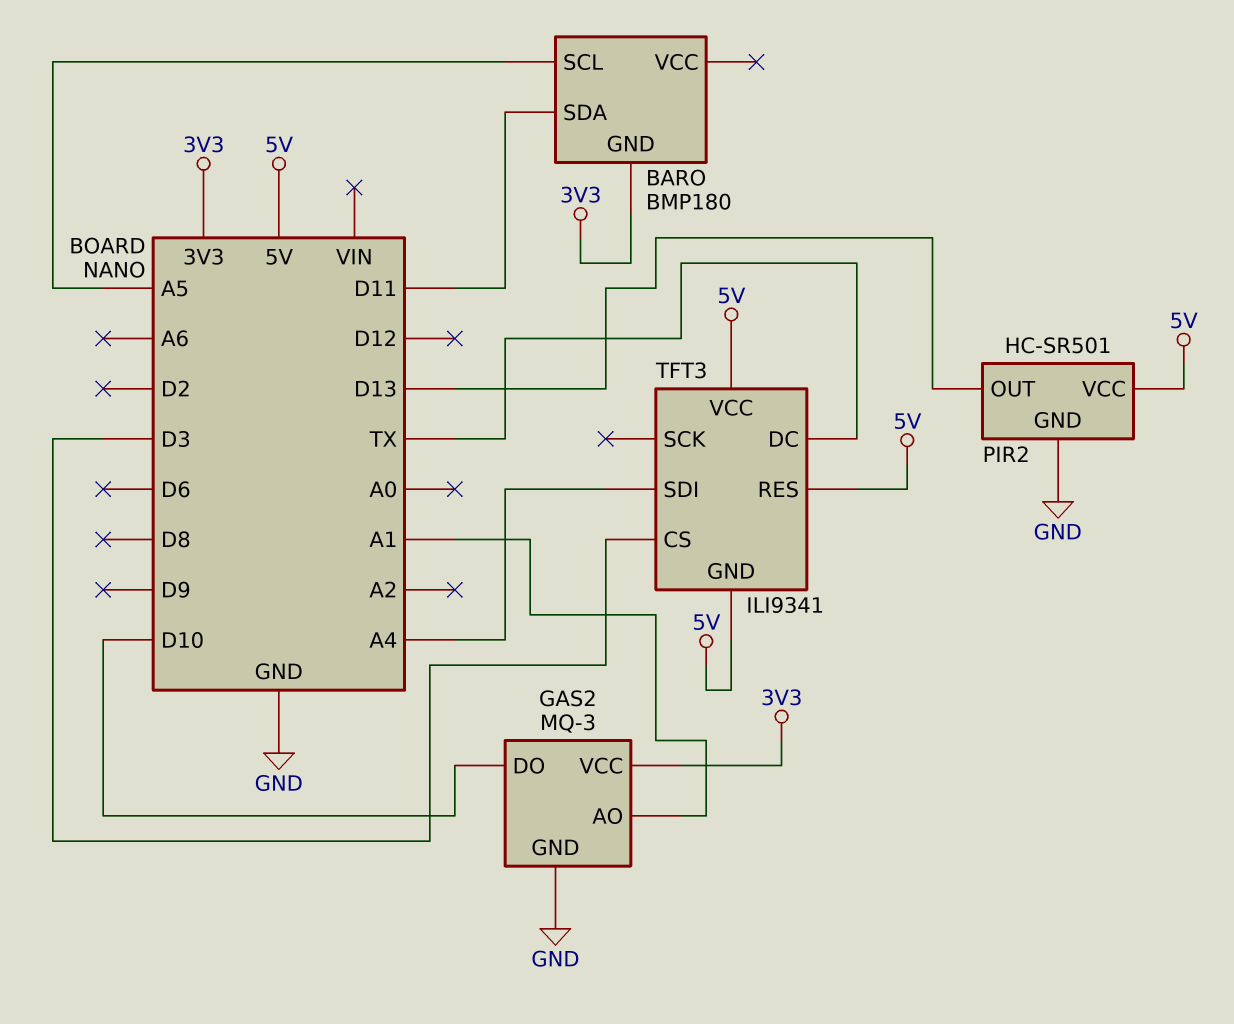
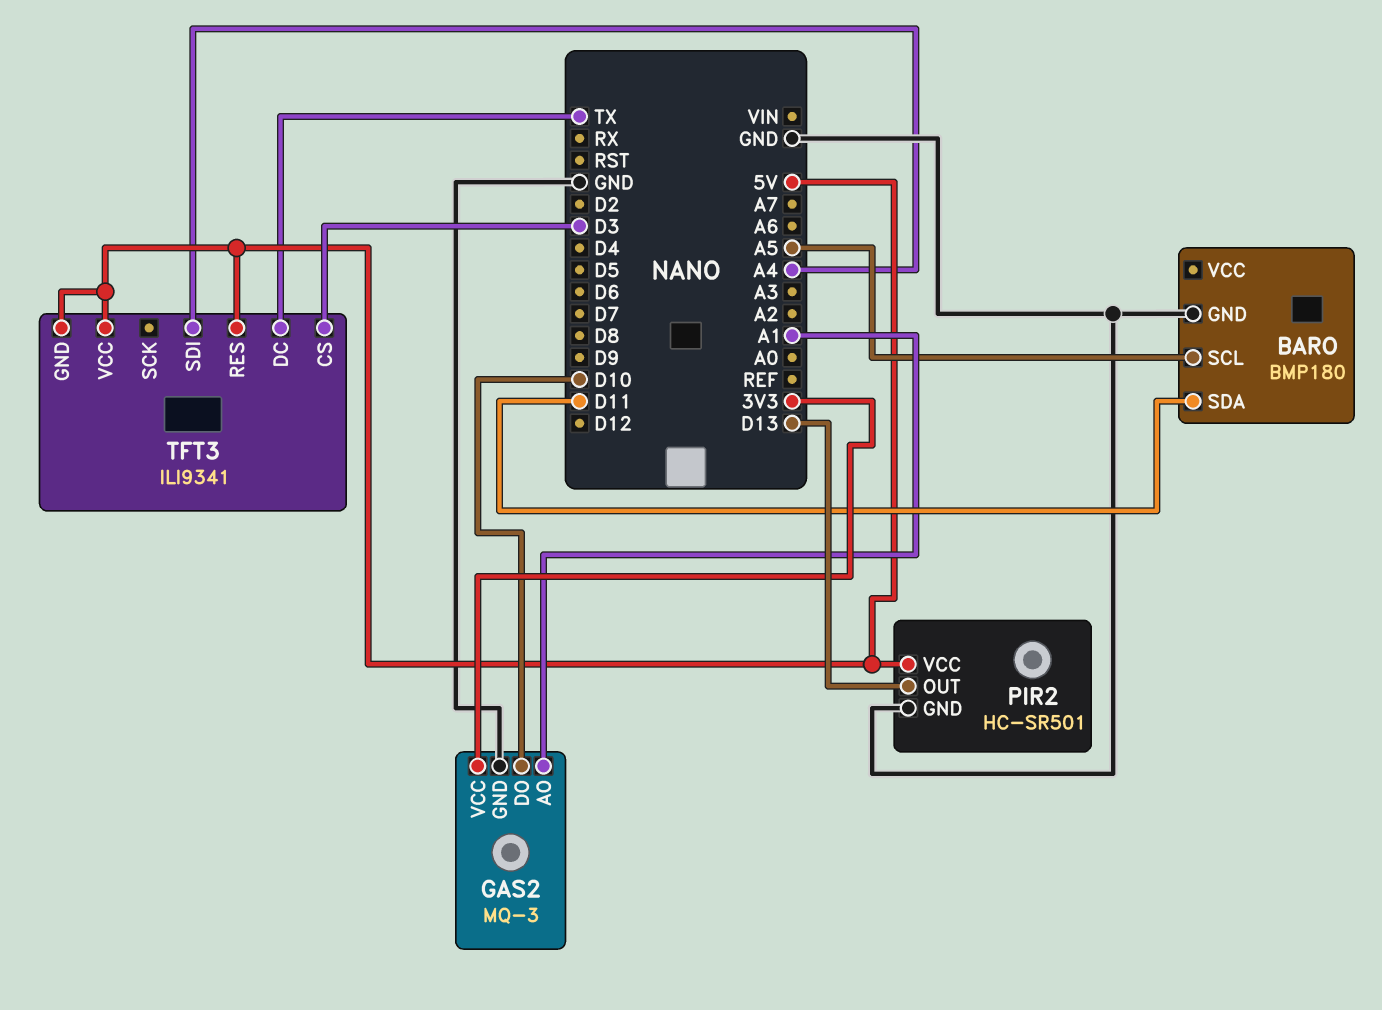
BARO pin GND: 3V3 -> GND

